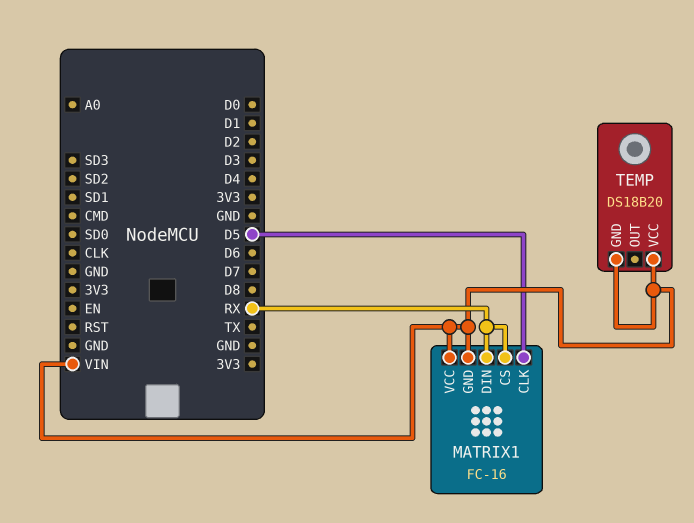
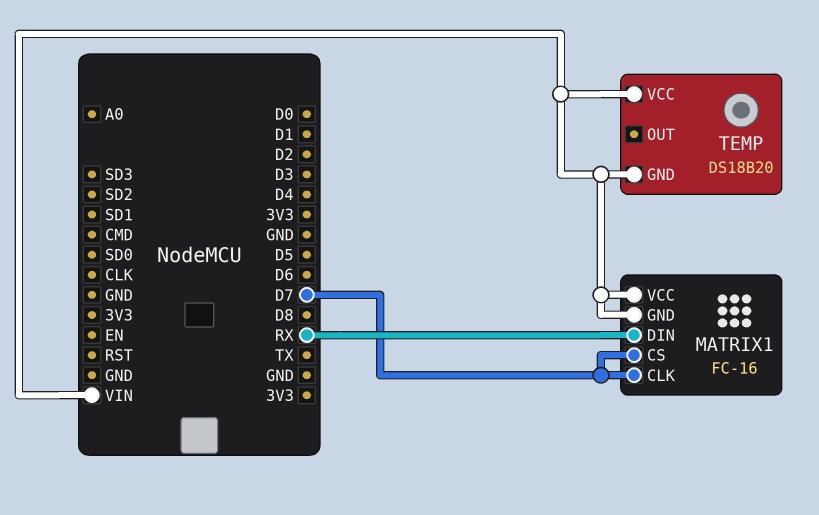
MATRIX1 pin CLK: D5 -> D7
MATRIX1 pin CS: RX -> D7

